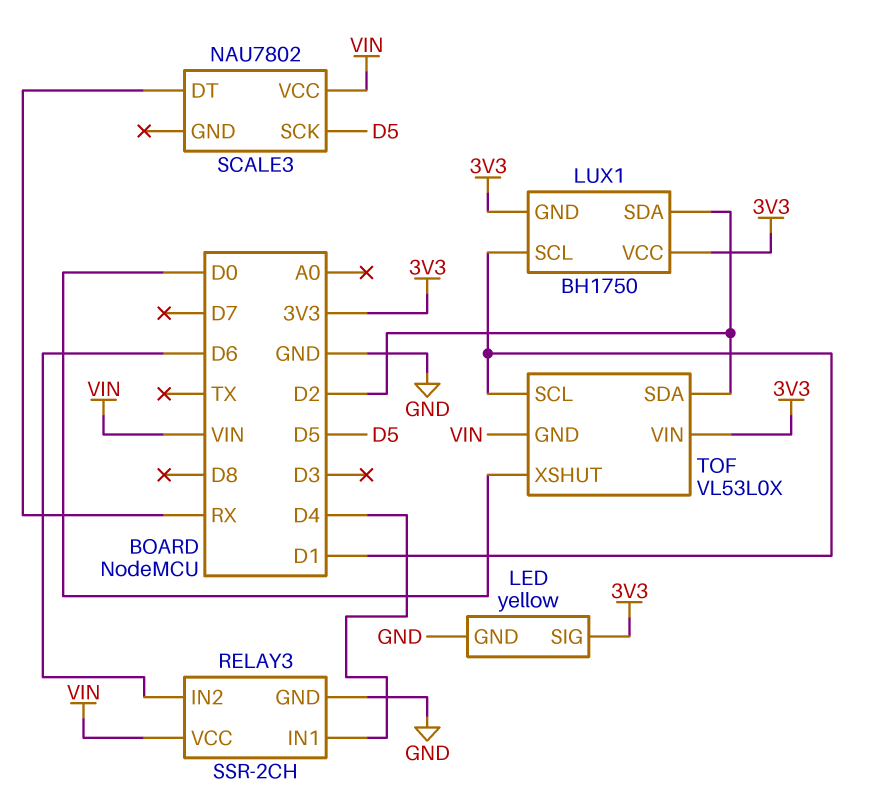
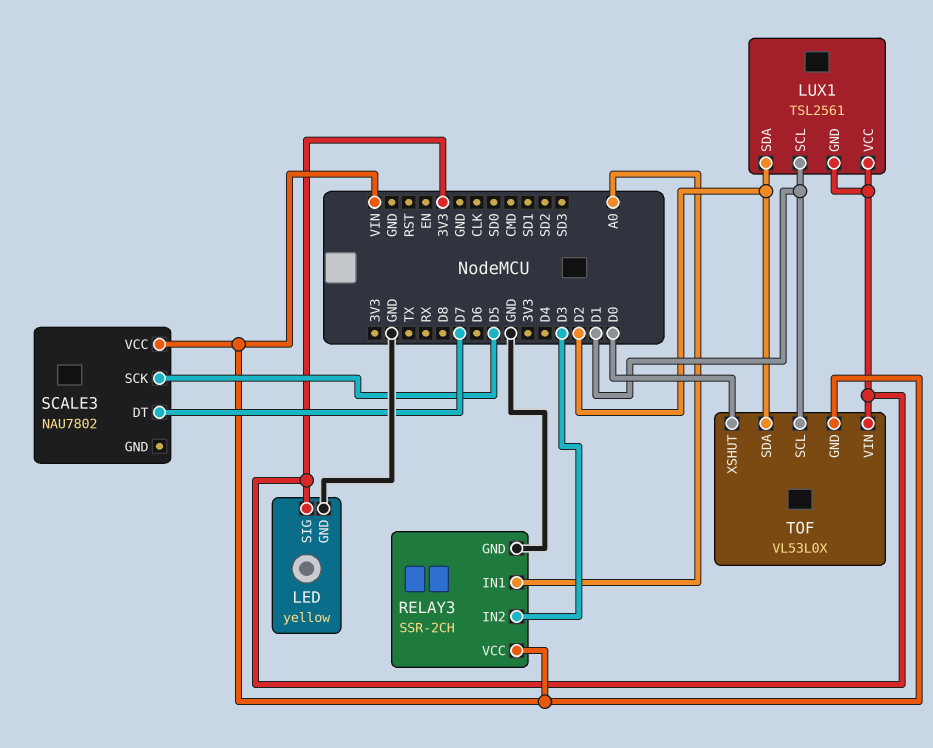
LUX1: BH1750 -> TSL2561
RELAY3 pin IN1: D4 -> A0
RELAY3 pin IN2: D6 -> D3
SCALE3 pin DT: RX -> D7

